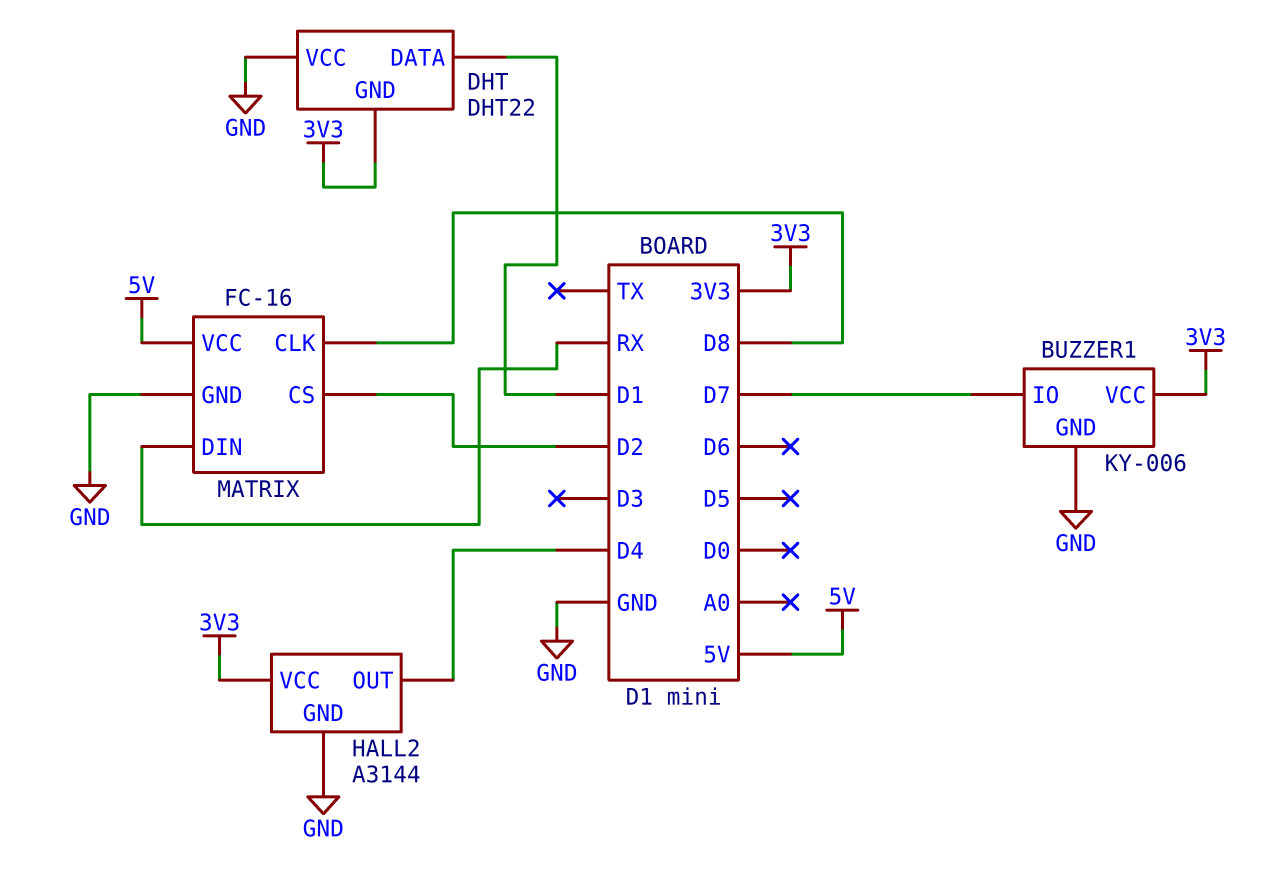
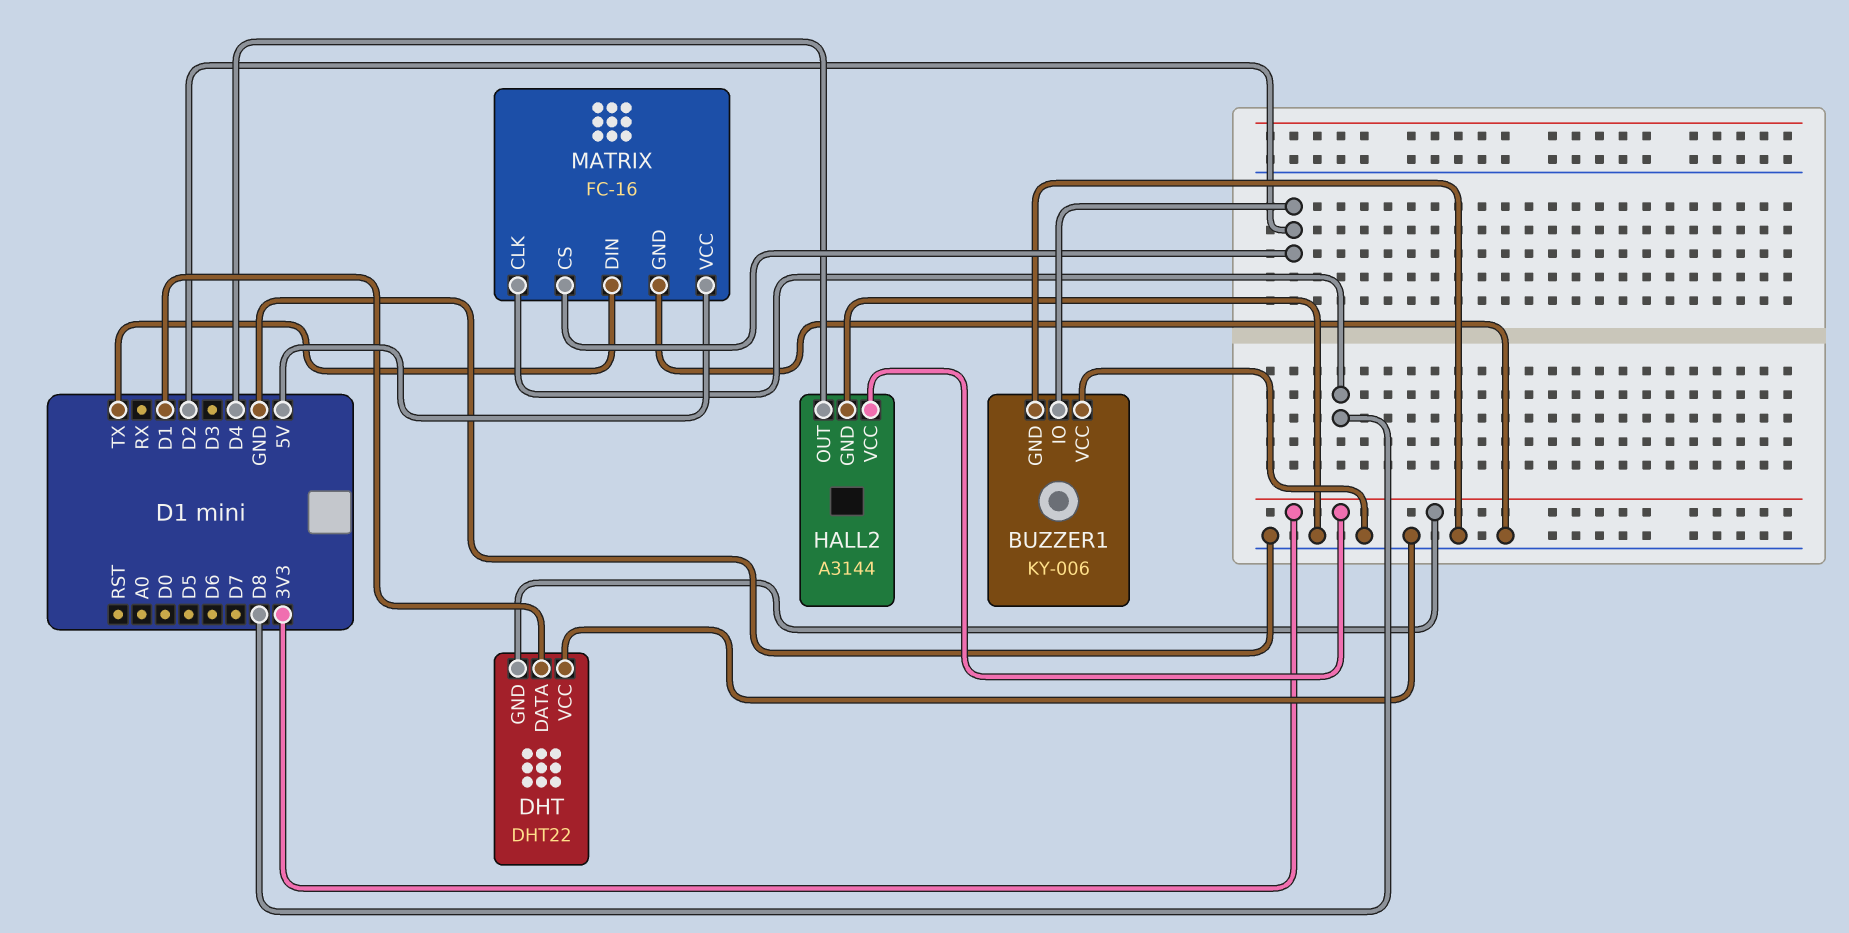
BUZZER1 pin IO: D7 -> D2
BUZZER1 pin VCC: 3V3 -> GND
MATRIX pin DIN: RX -> TX

